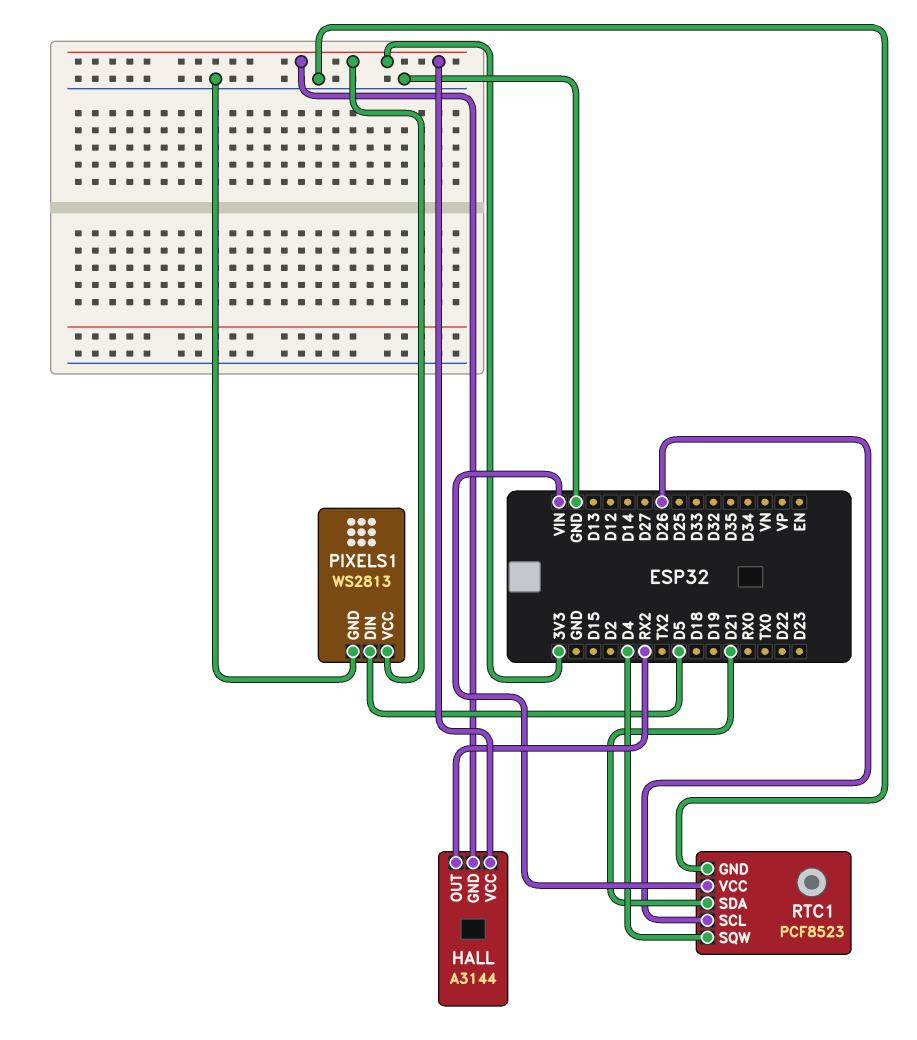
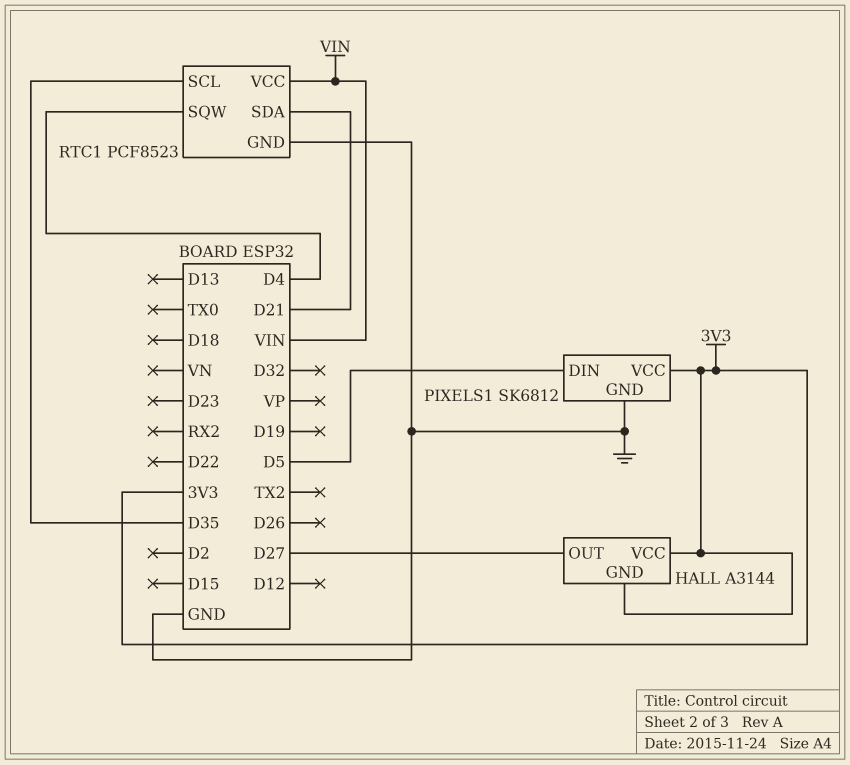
HALL pin OUT: RX2 -> D27
PIXELS1: WS2813 -> SK6812
RTC1 pin SCL: D26 -> D35

